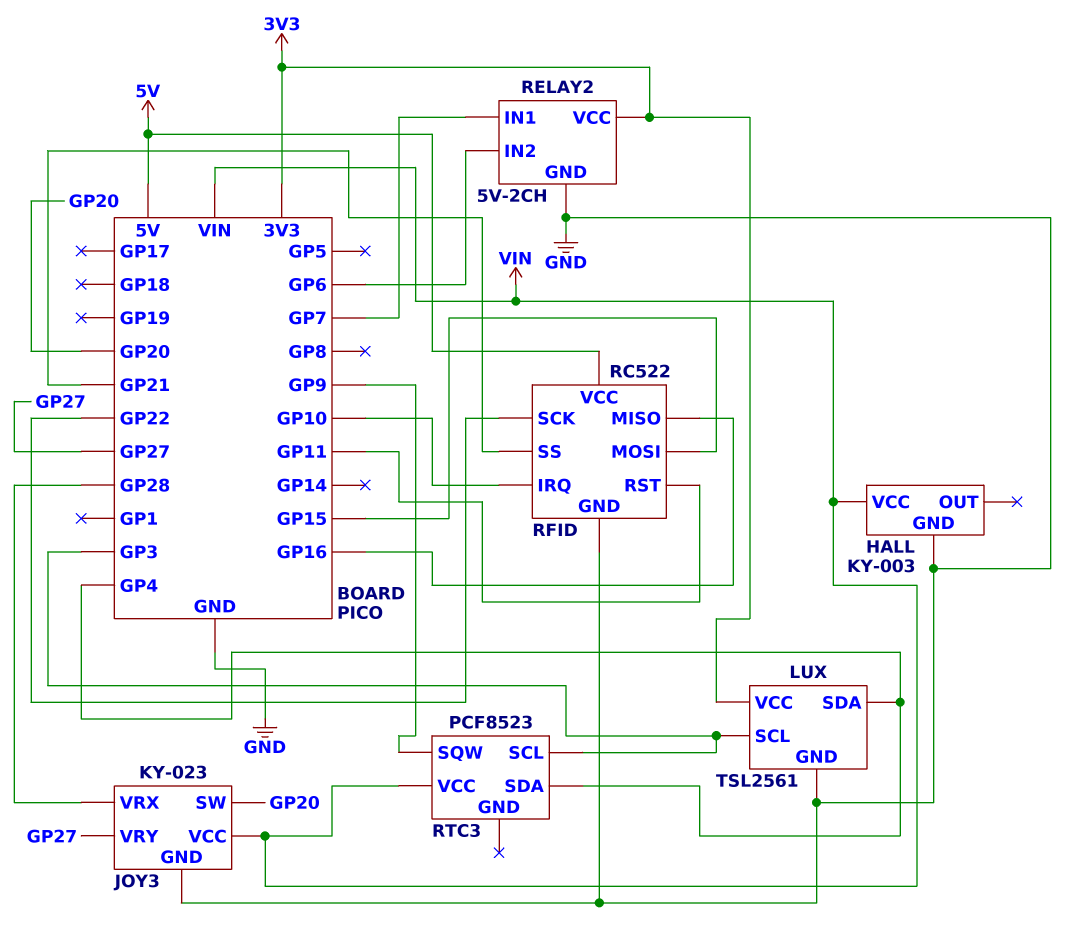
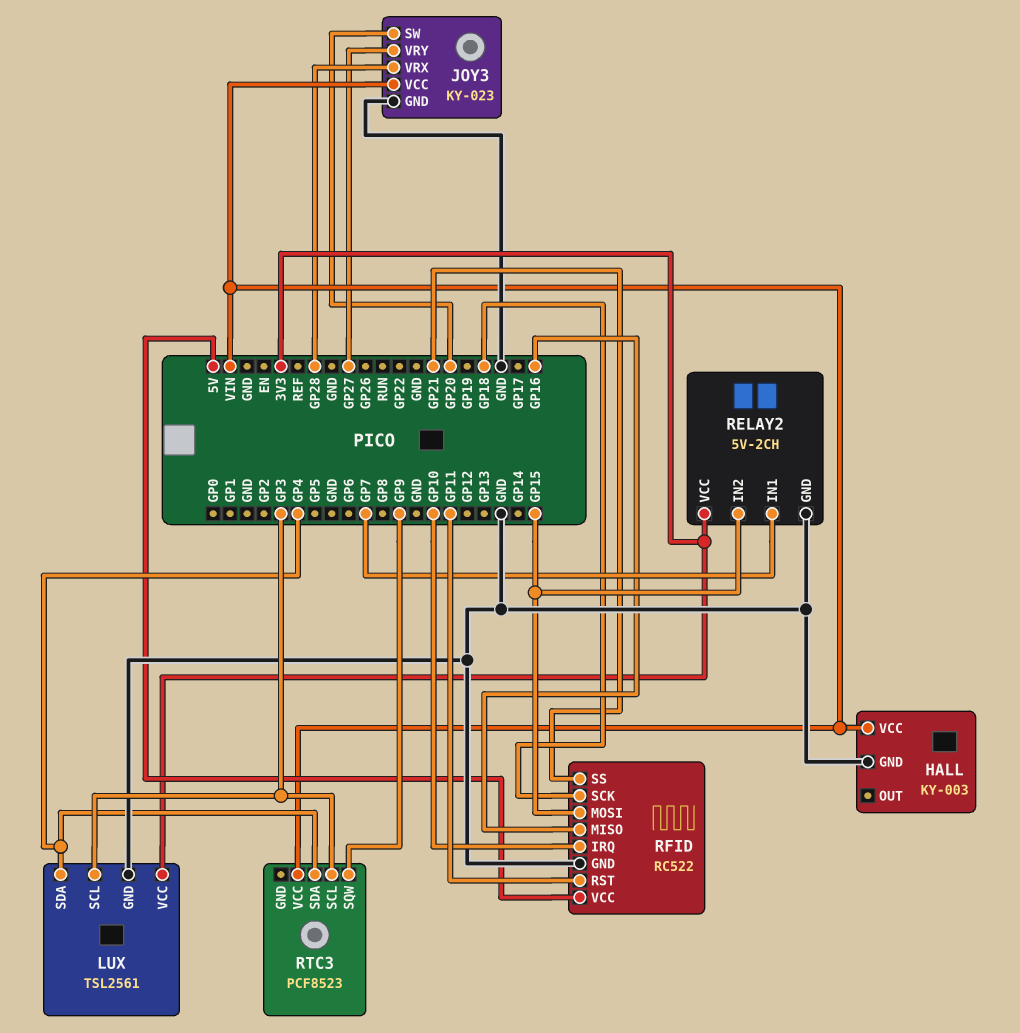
RELAY2 pin IN2: GP6 -> GP15
RFID pin SCK: GP22 -> GP18

